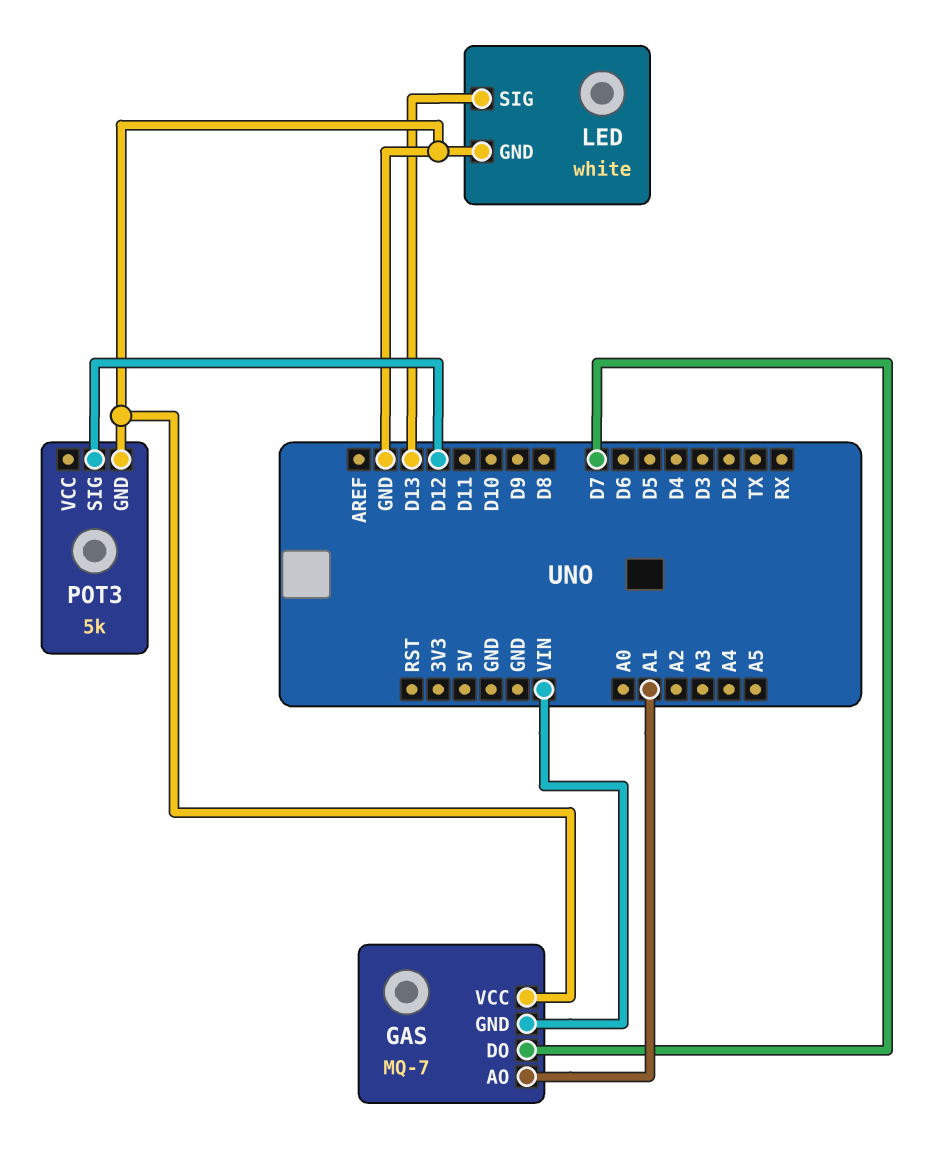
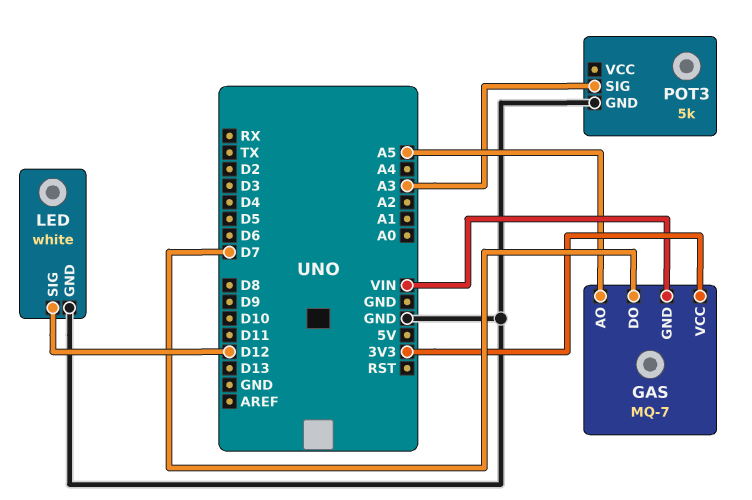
GAS pin AO: A1 -> A5
GAS pin VCC: GND -> 3V3
LED pin SIG: D13 -> D12
POT3 pin SIG: D12 -> A3

